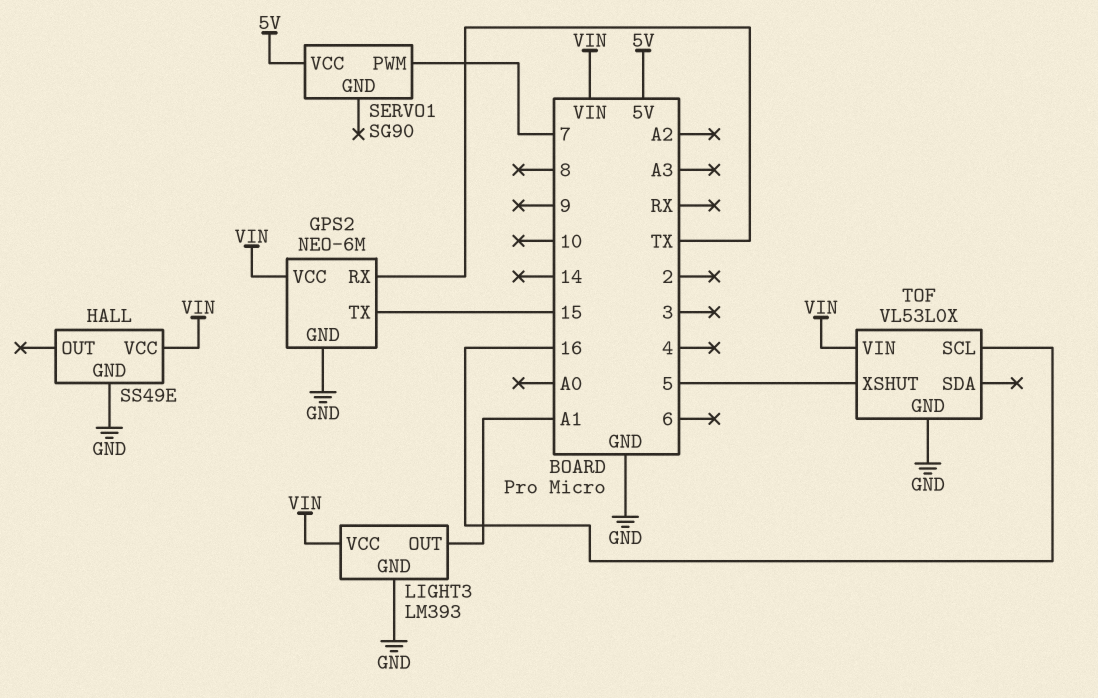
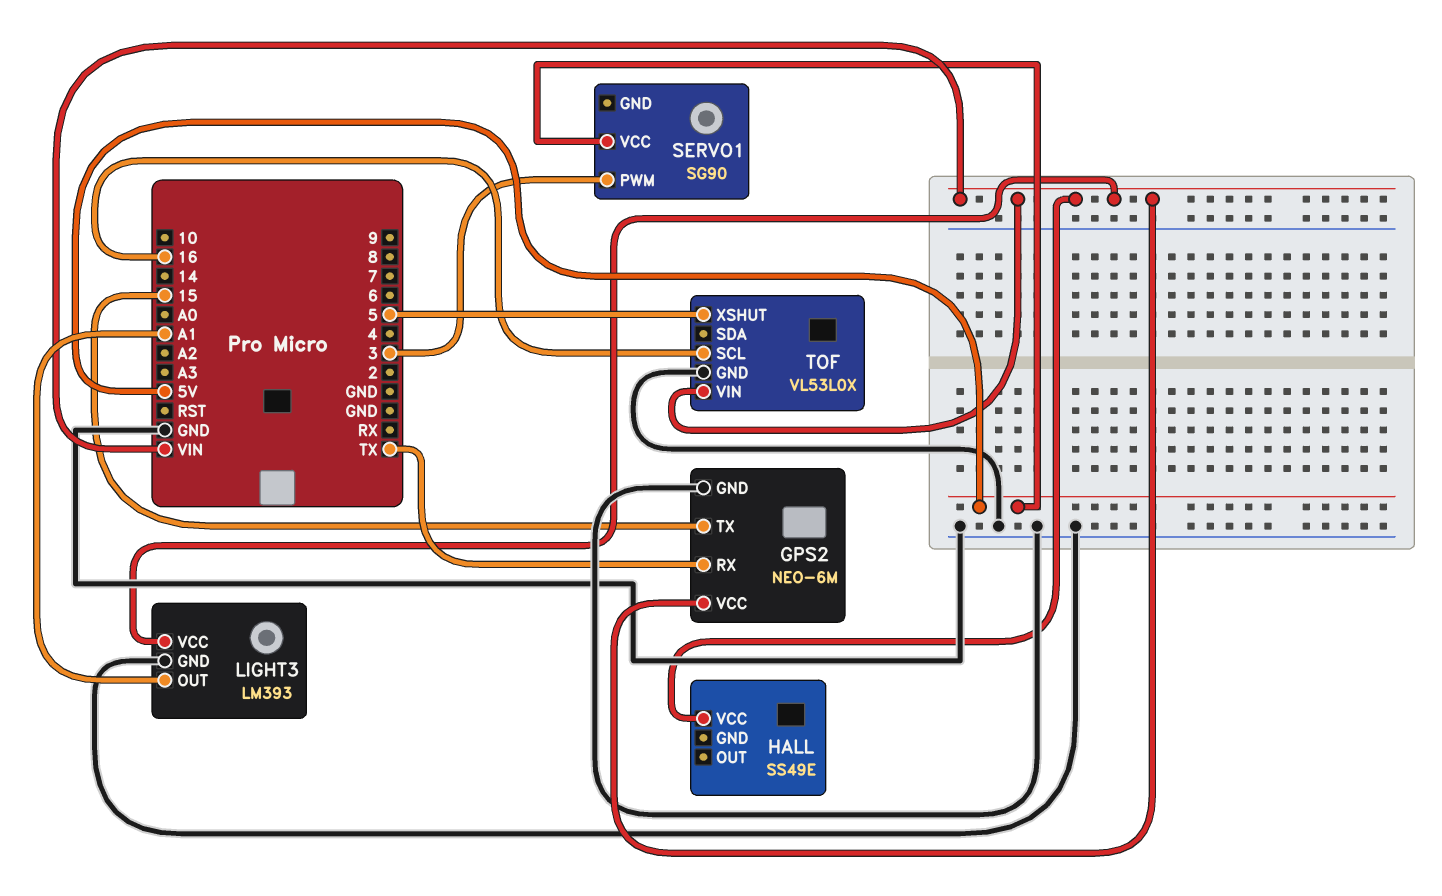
HALL pin GND: GND -> none
SERVO1 pin PWM: 7 -> 3

